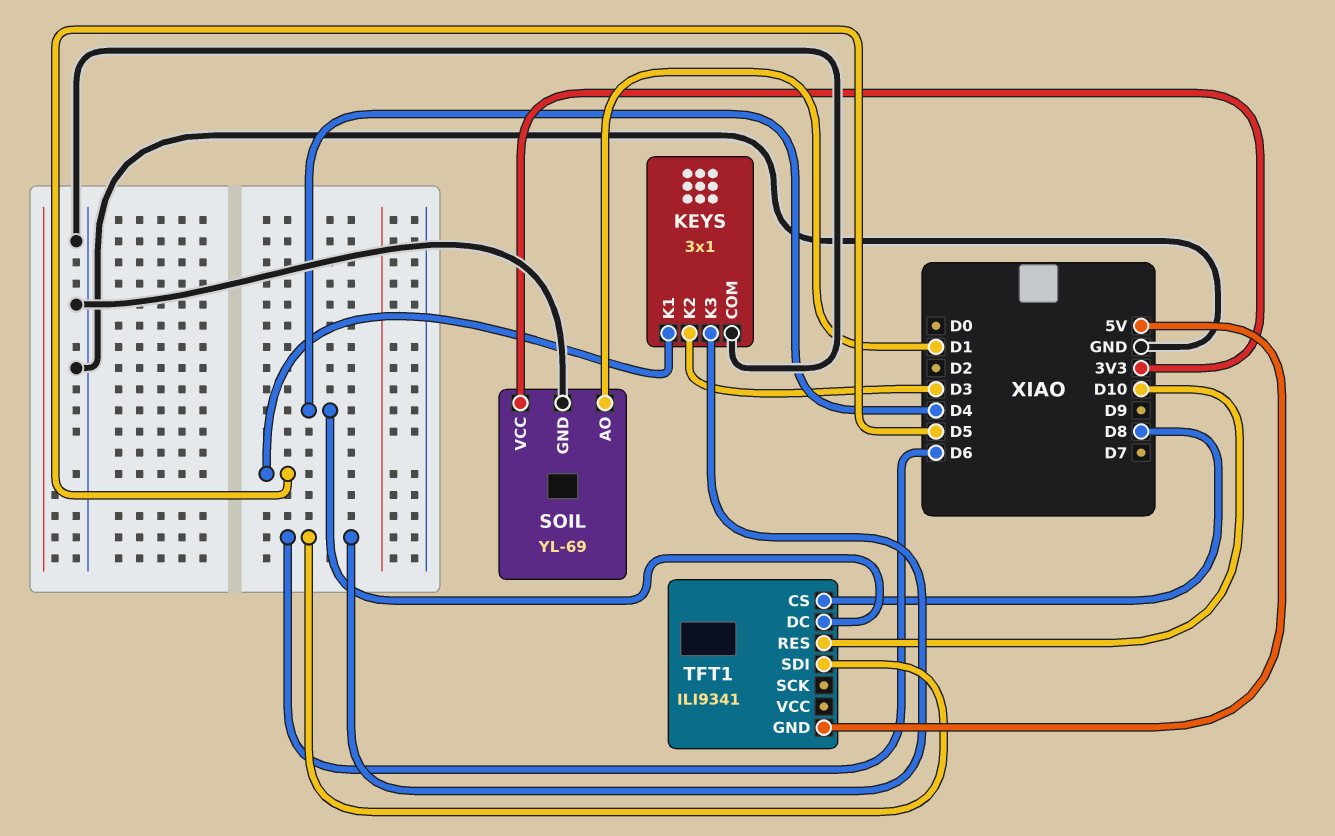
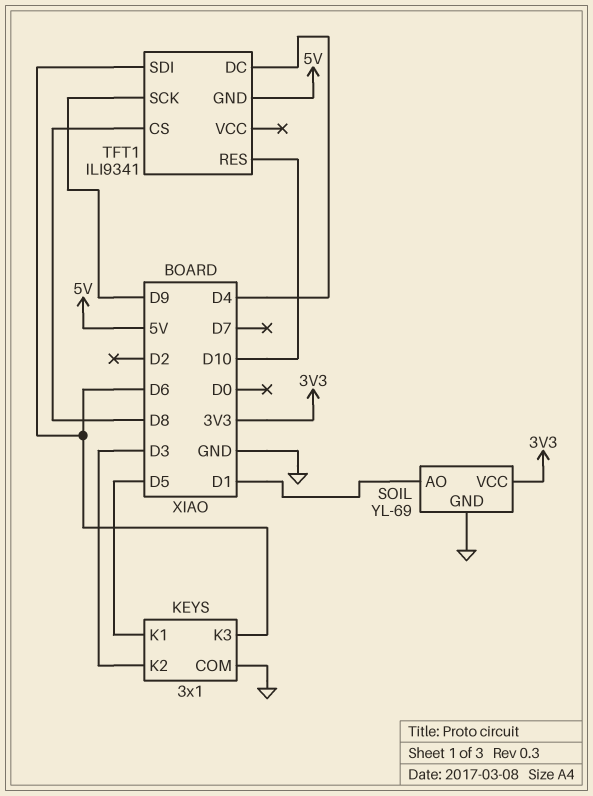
TFT1 pin SCK: none -> D9

